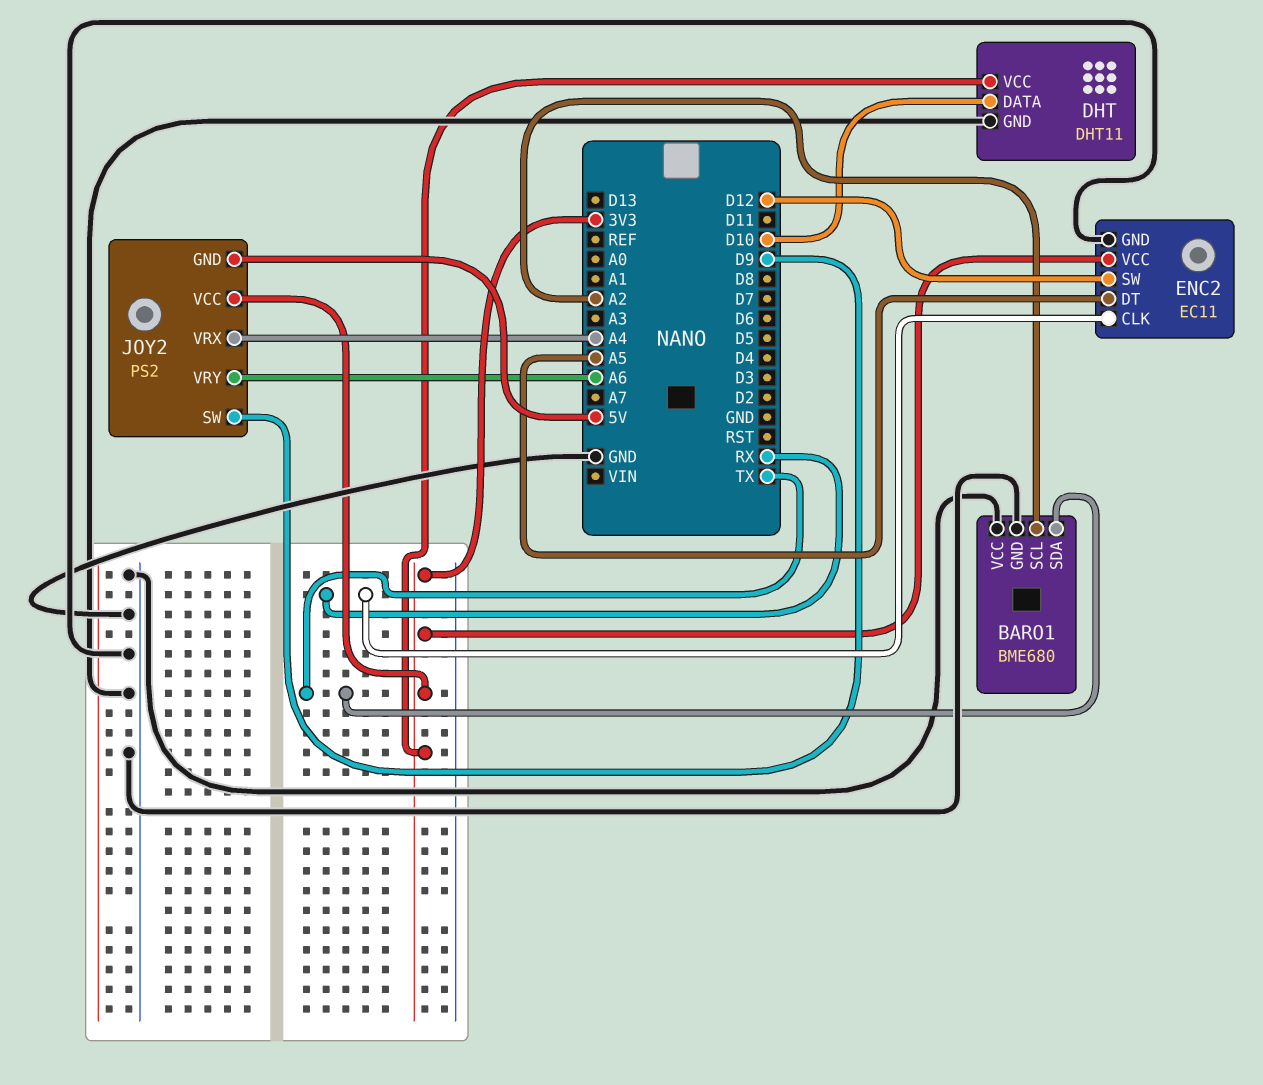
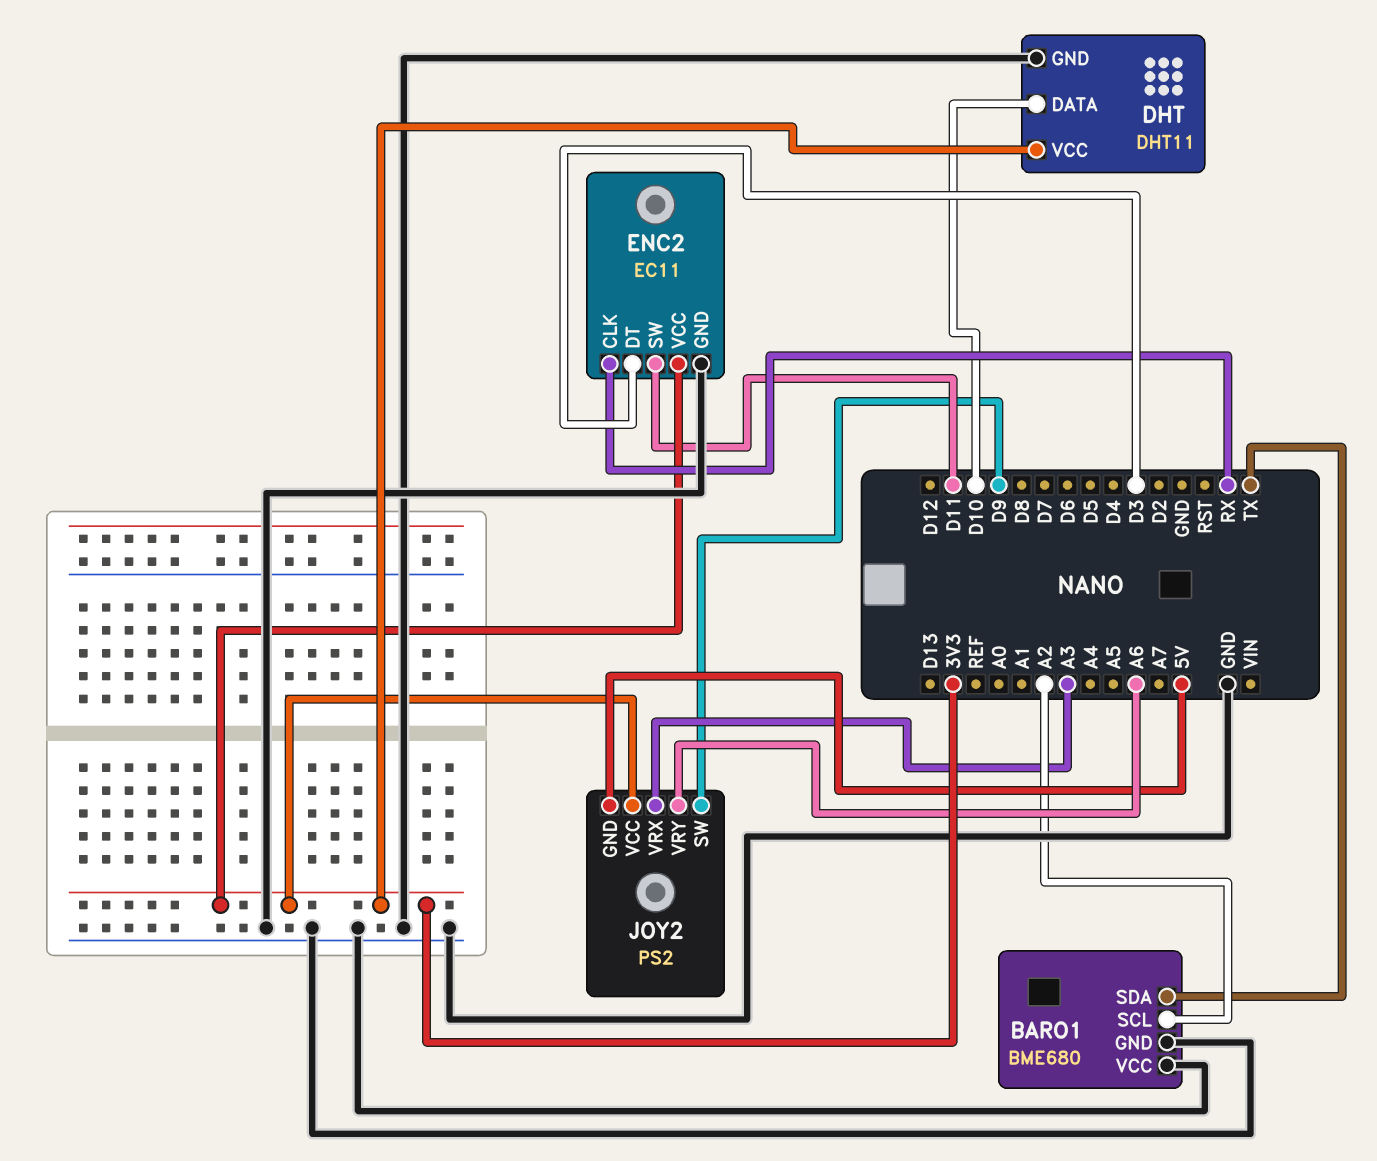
ENC2 pin DT: A5 -> D3
ENC2 pin SW: D12 -> D11
JOY2 pin VRX: A4 -> A3

